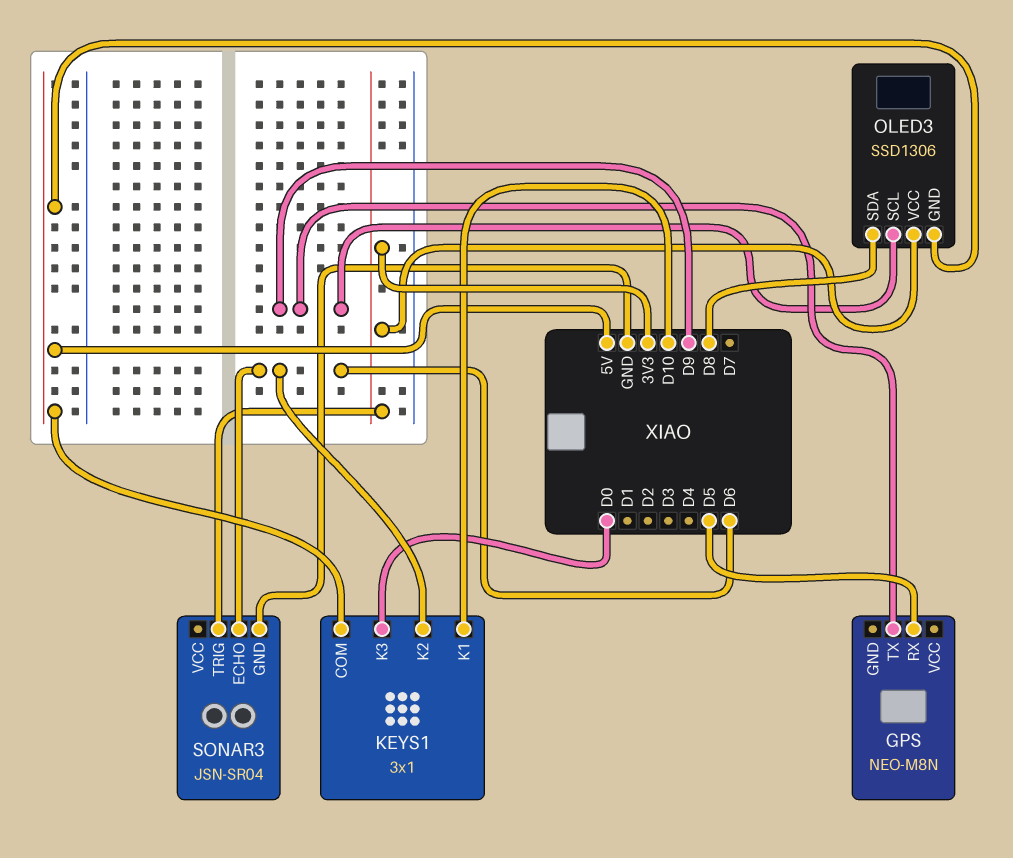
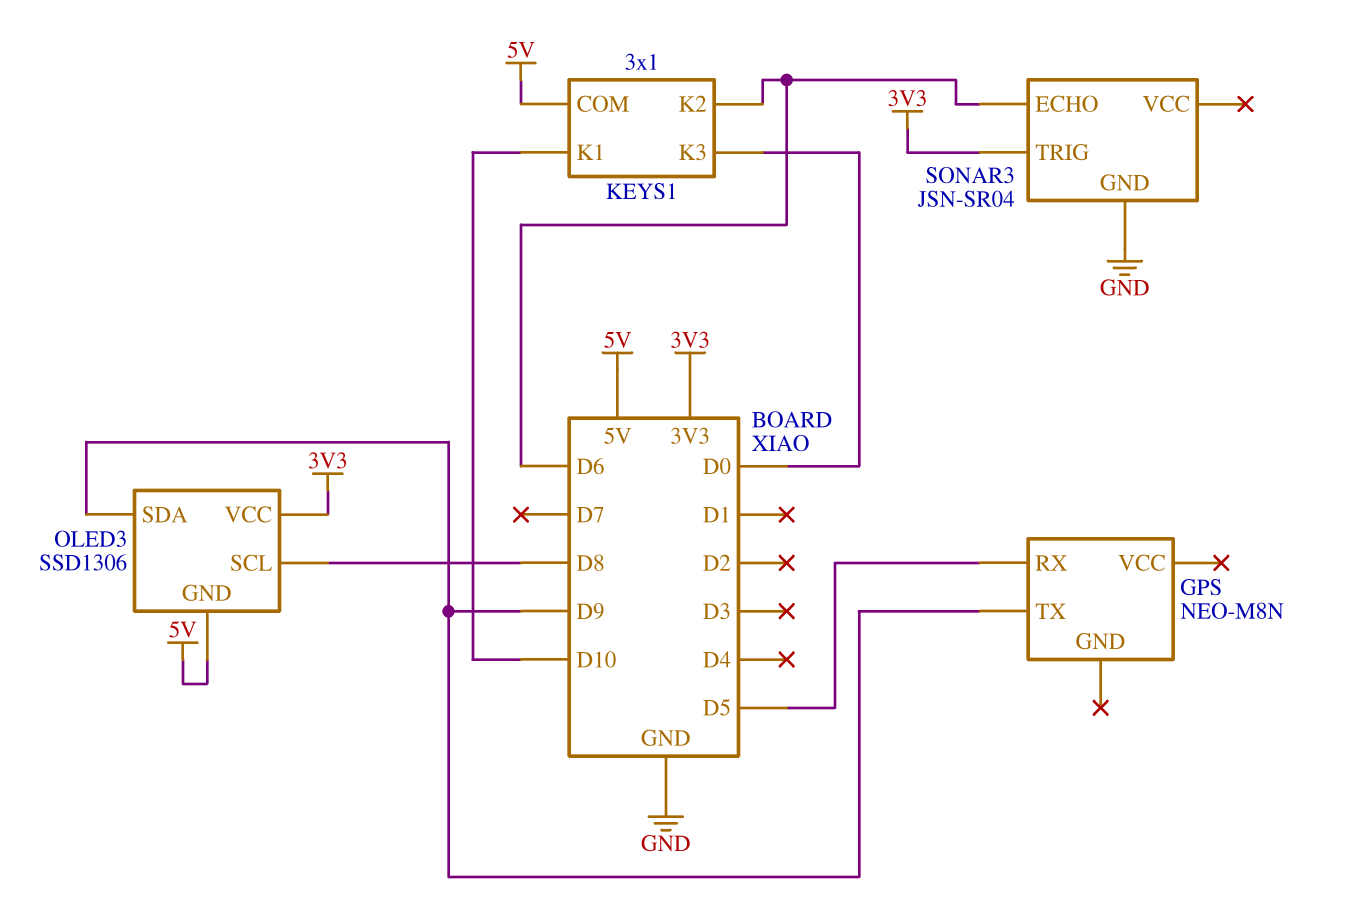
OLED3 pin SCL: D9 -> D8
OLED3 pin SDA: D8 -> D9

